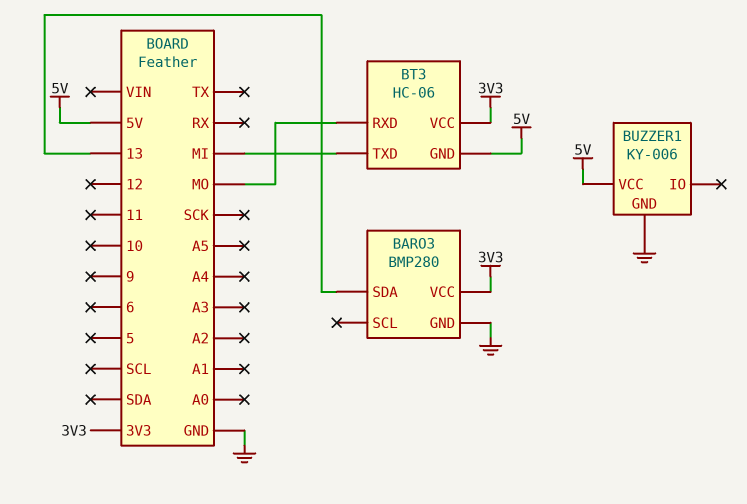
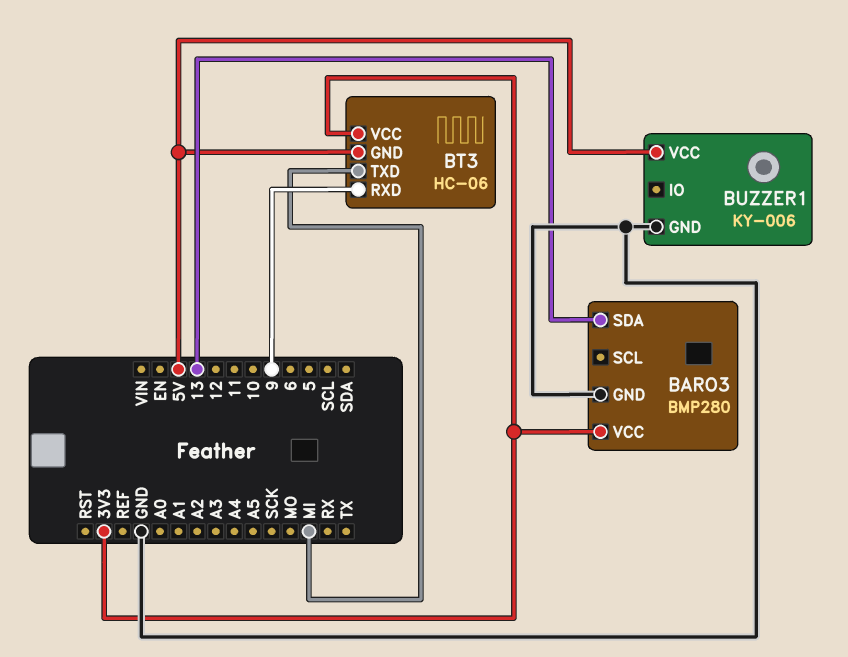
BT3 pin RXD: MO -> 9

